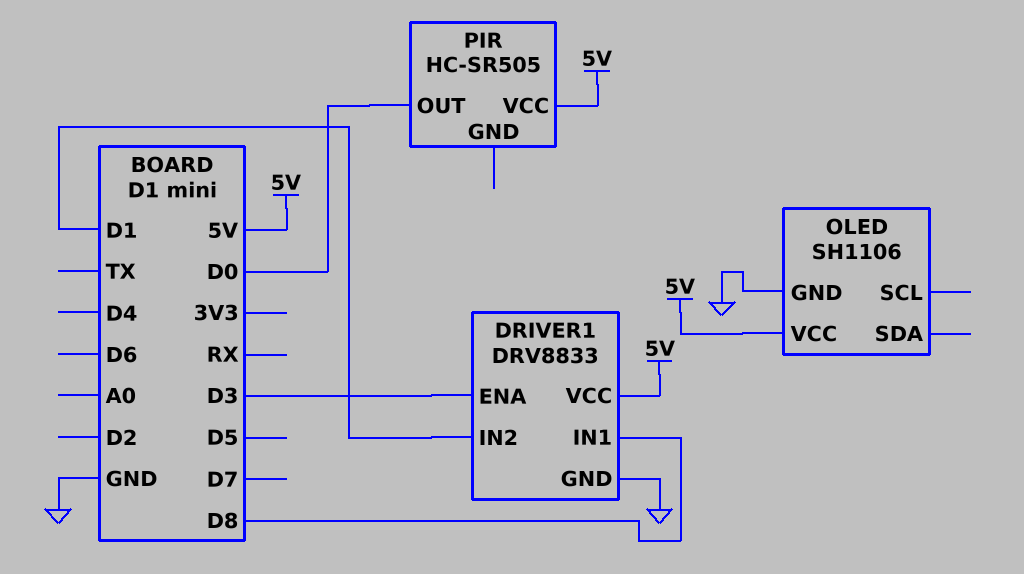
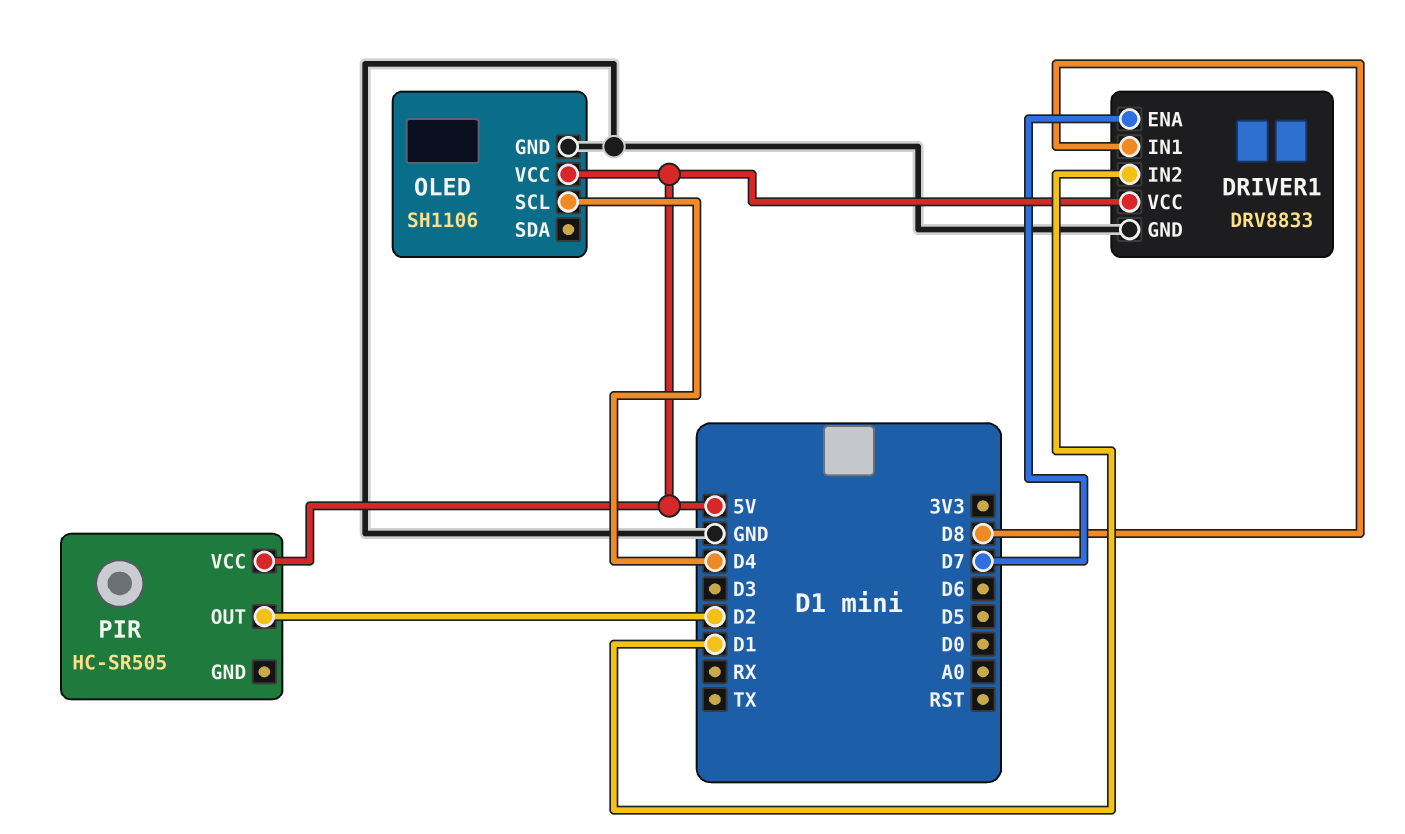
DRIVER1 pin ENA: D3 -> D7
OLED pin SCL: none -> D4
PIR pin OUT: D0 -> D2

